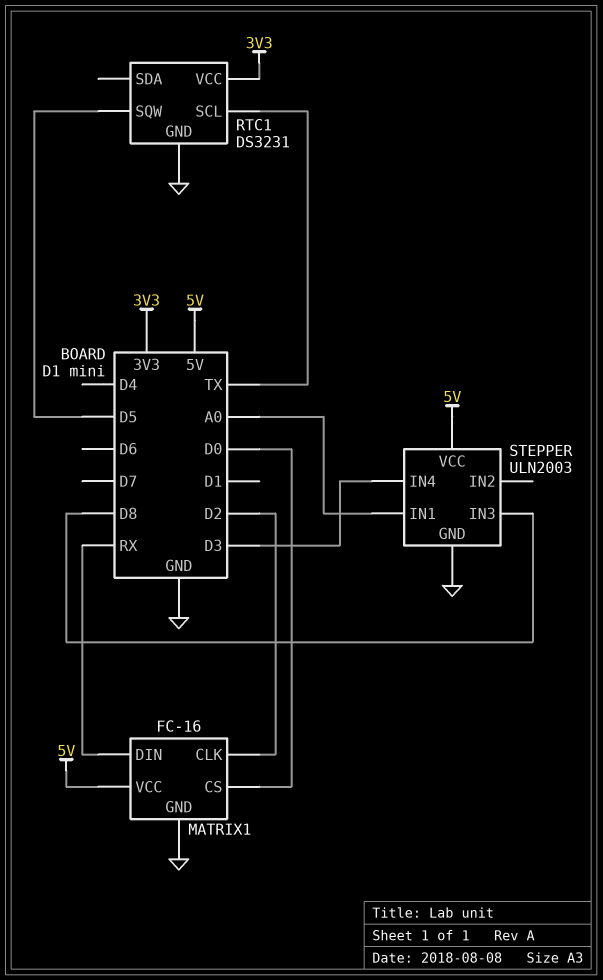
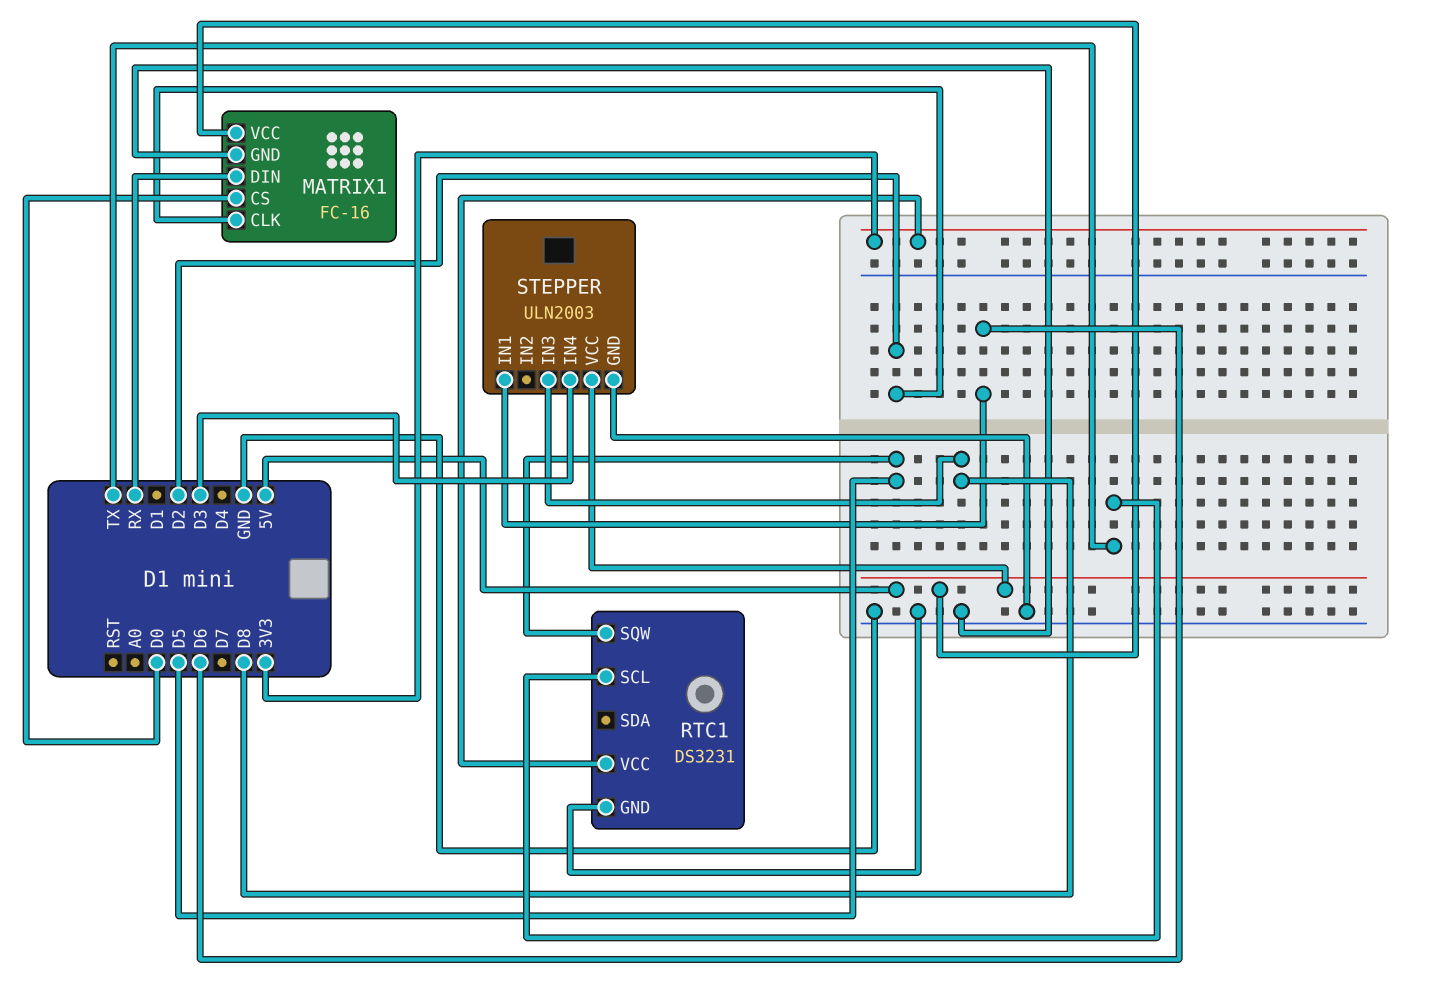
STEPPER pin IN1: A0 -> D6

